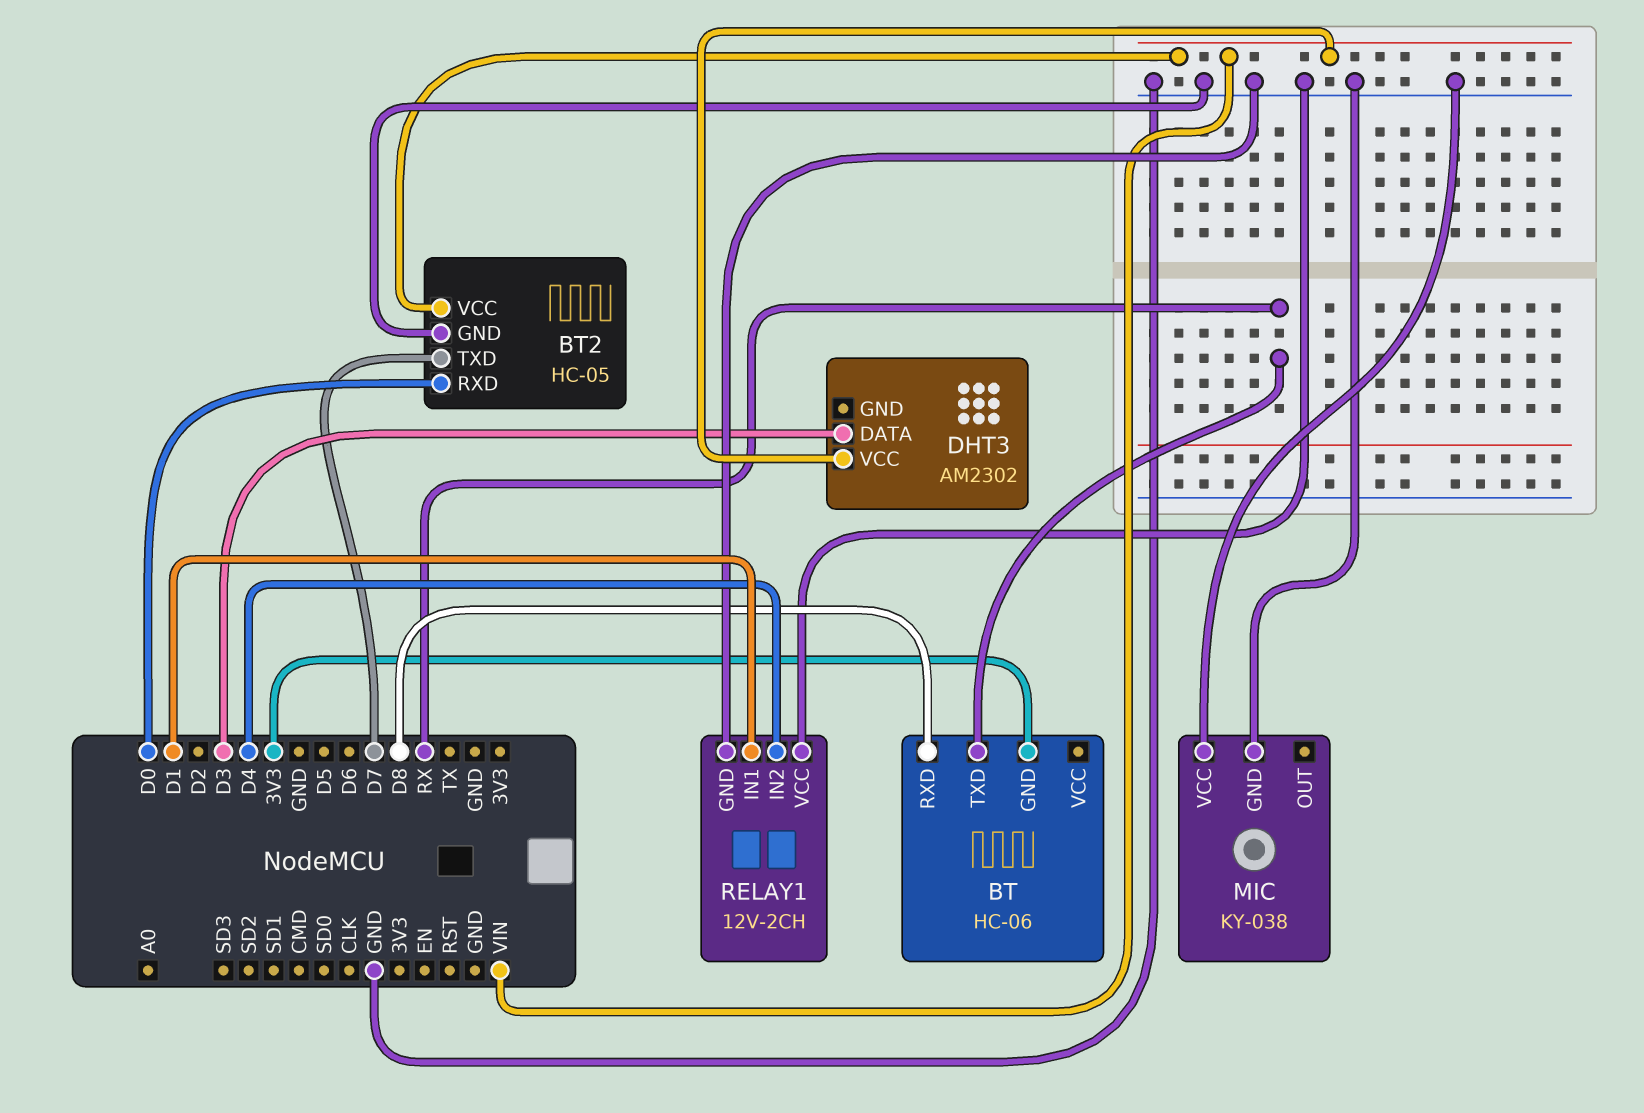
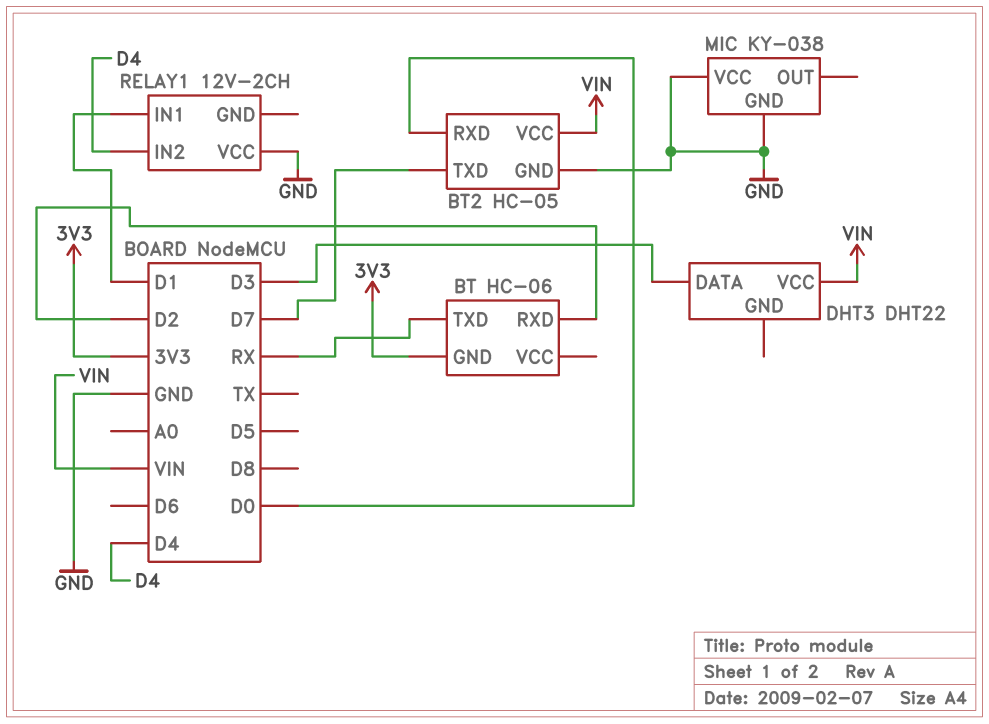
BT pin RXD: D8 -> D2
DHT3: AM2302 -> DHT22
RELAY1 pin GND: GND -> none

